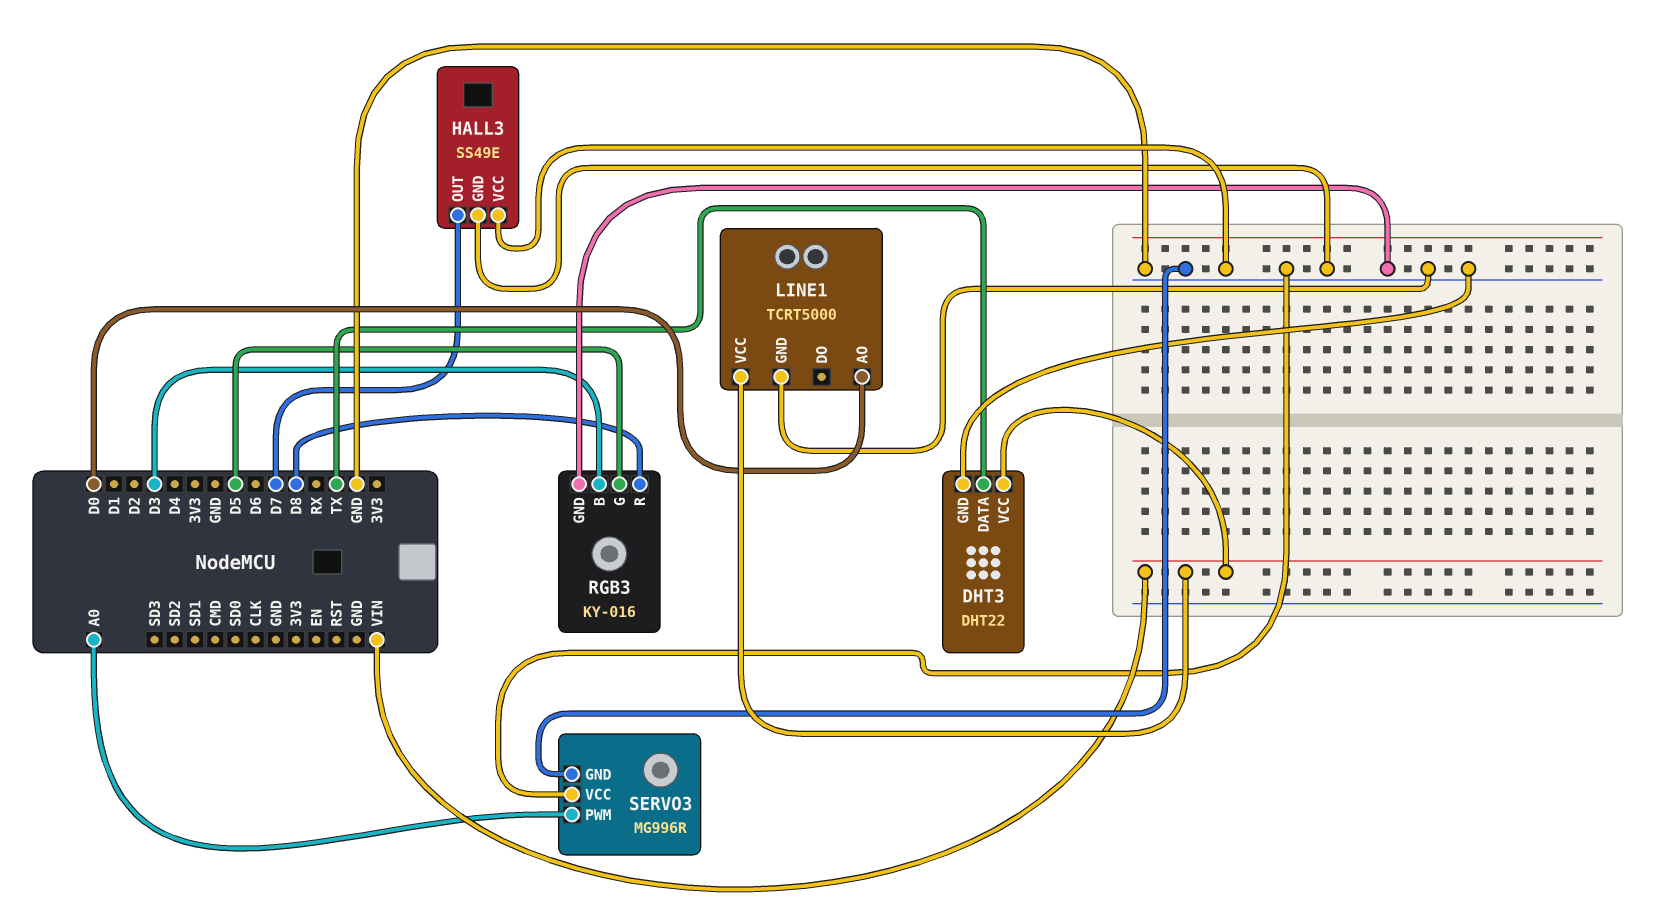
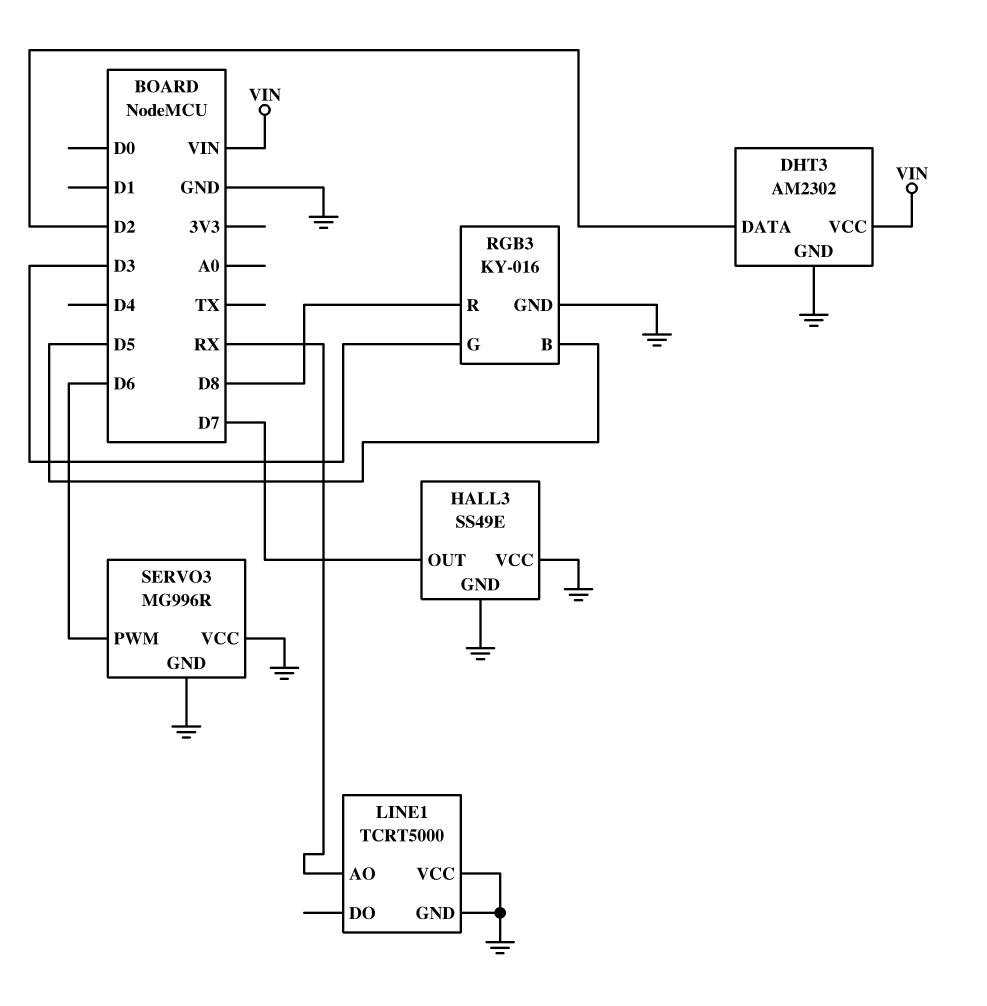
DHT3: DHT22 -> AM2302
DHT3 pin DATA: TX -> D2
LINE1 pin AO: D0 -> RX
LINE1 pin VCC: VIN -> GND
RGB3 pin B: D3 -> D5
RGB3 pin G: D5 -> D3
SERVO3 pin PWM: A0 -> D6

